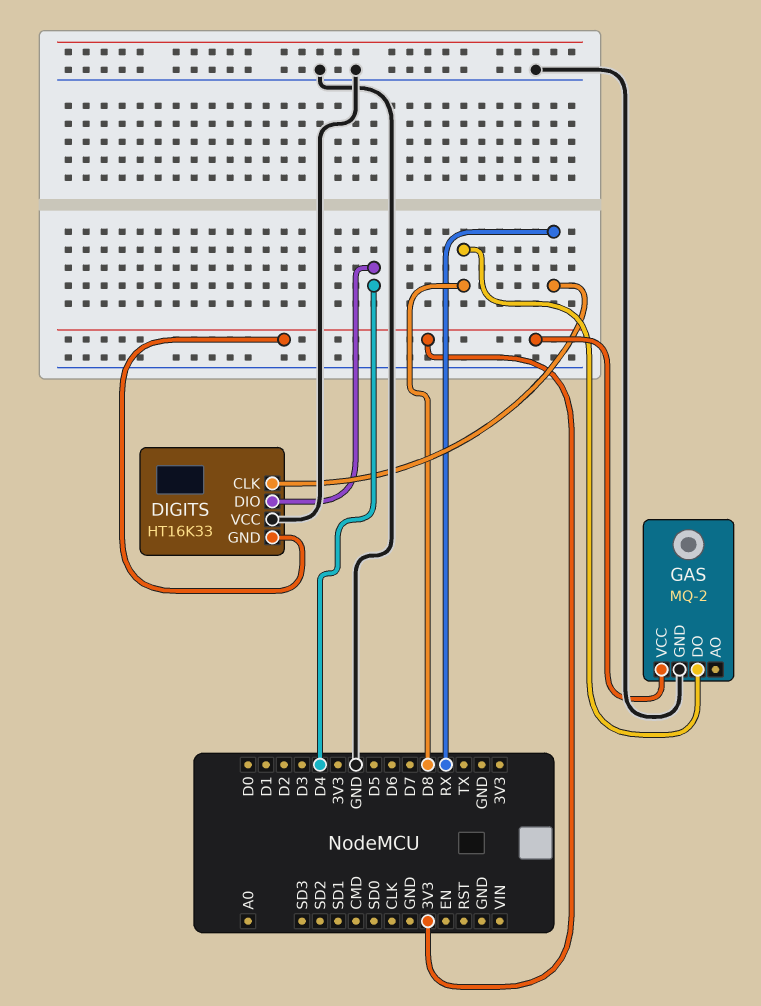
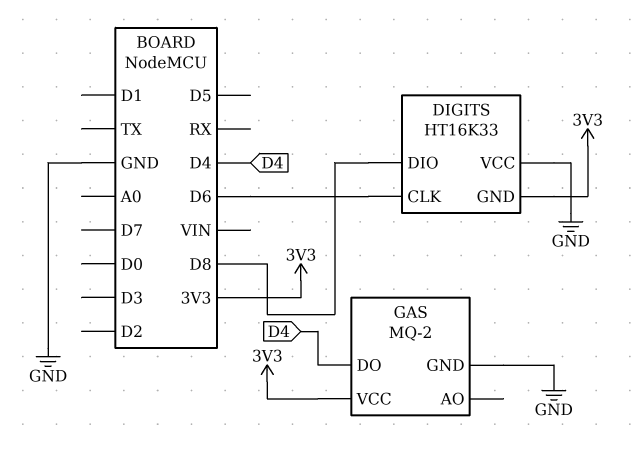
DIGITS pin CLK: RX -> D6
DIGITS pin DIO: D4 -> D8
GAS pin DO: D8 -> D4

